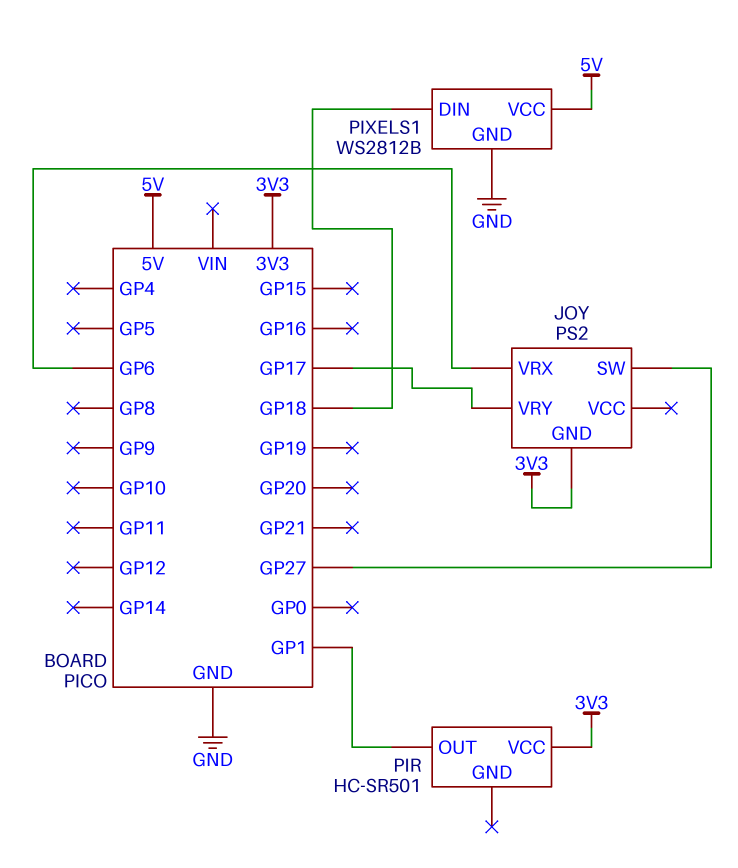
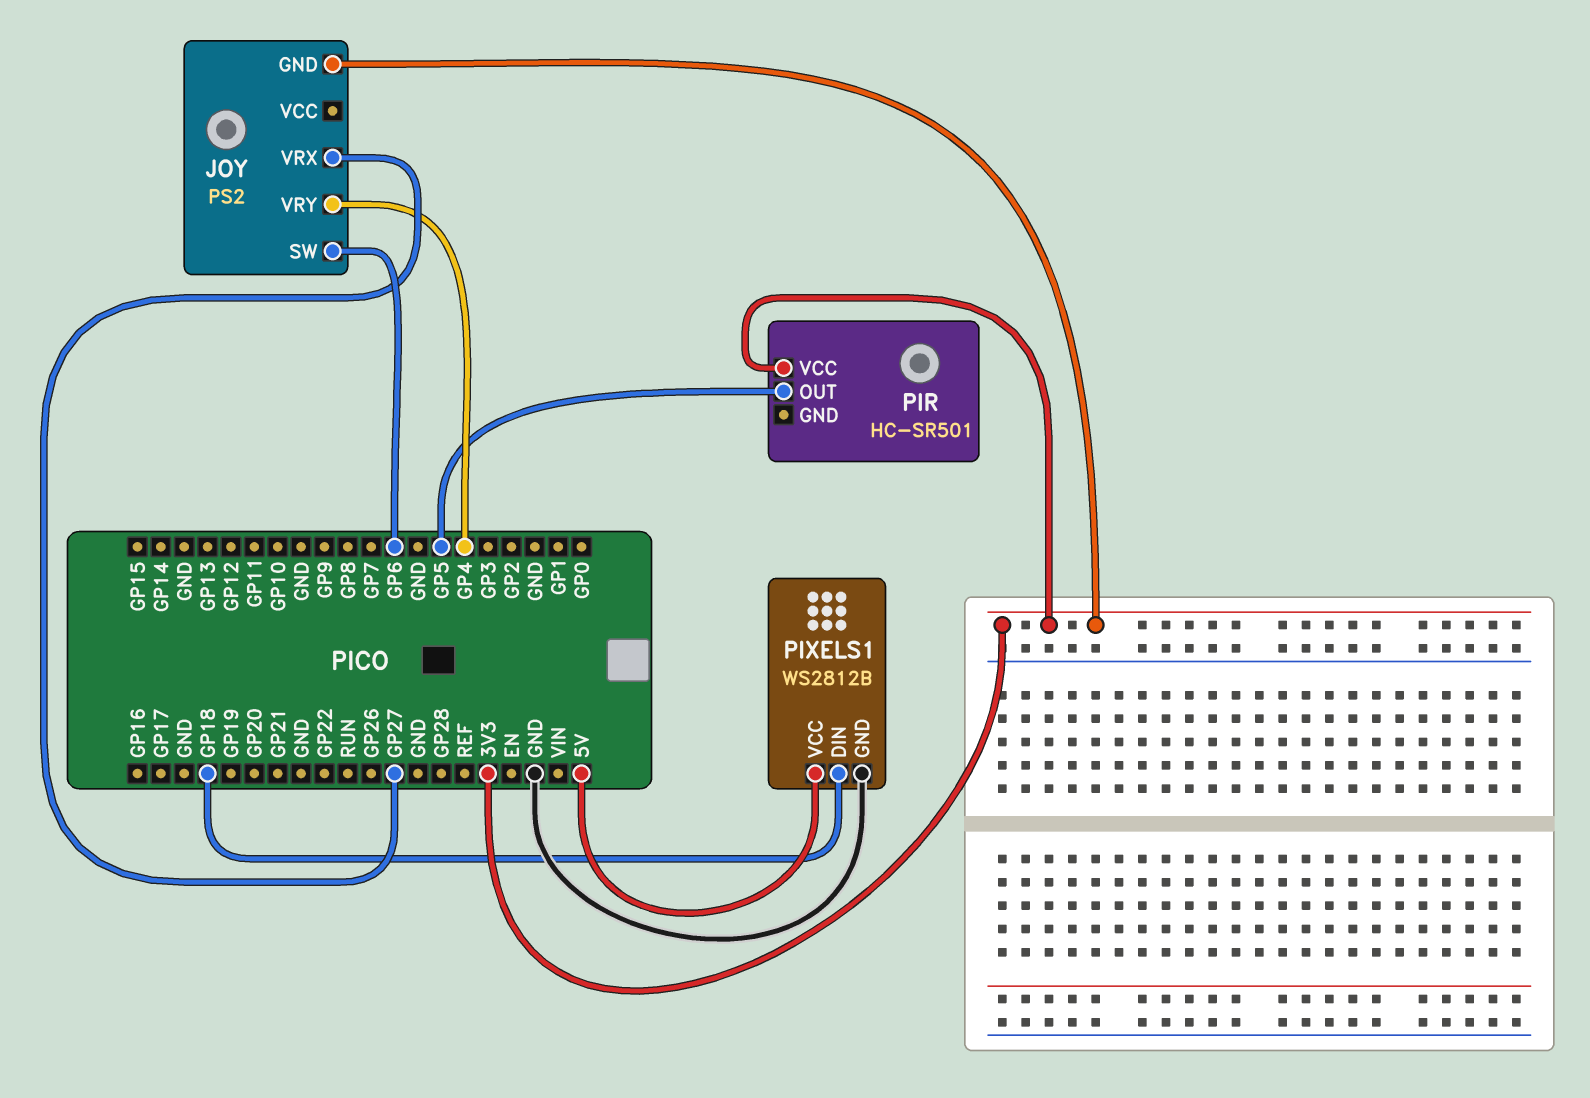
JOY pin SW: GP27 -> GP6
JOY pin VRX: GP6 -> GP27
JOY pin VRY: GP17 -> GP4
PIR pin OUT: GP1 -> GP5

